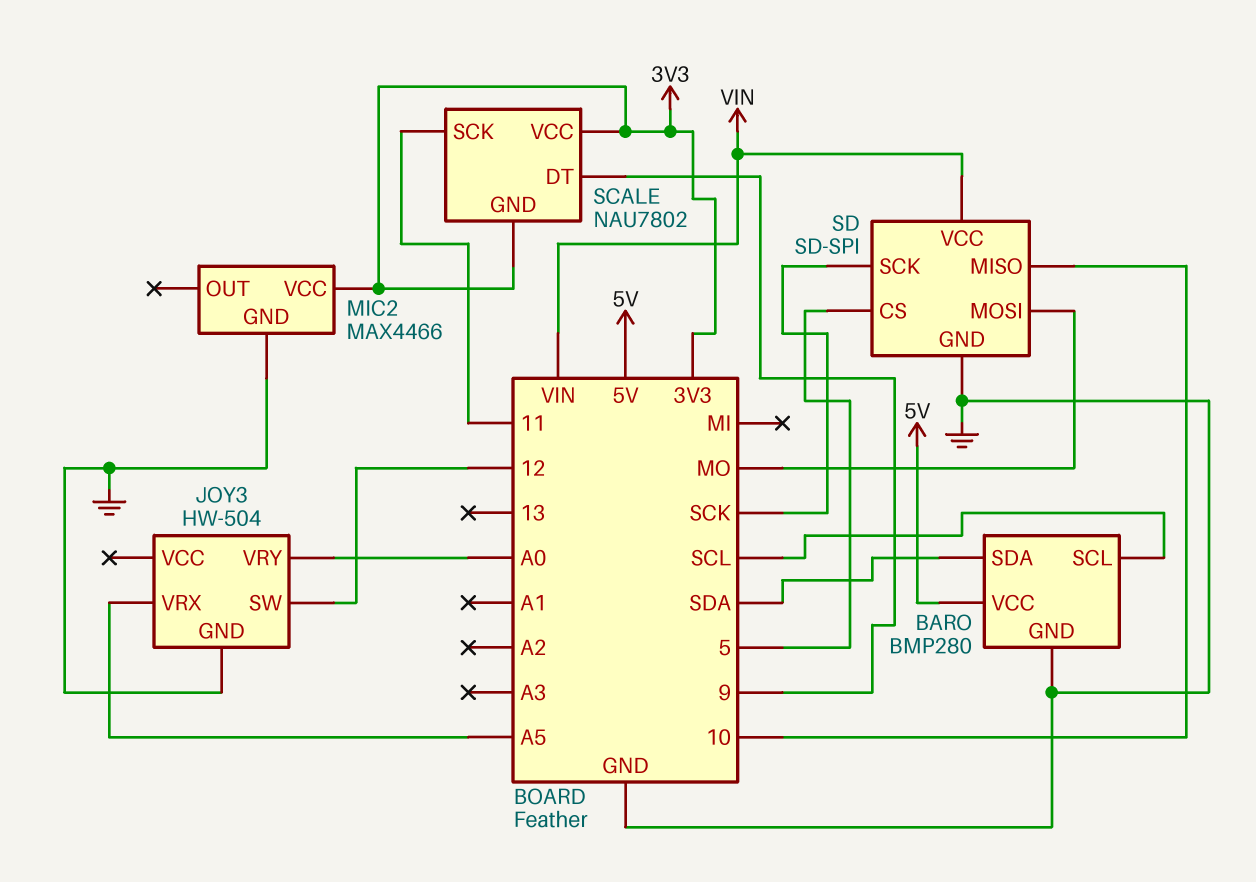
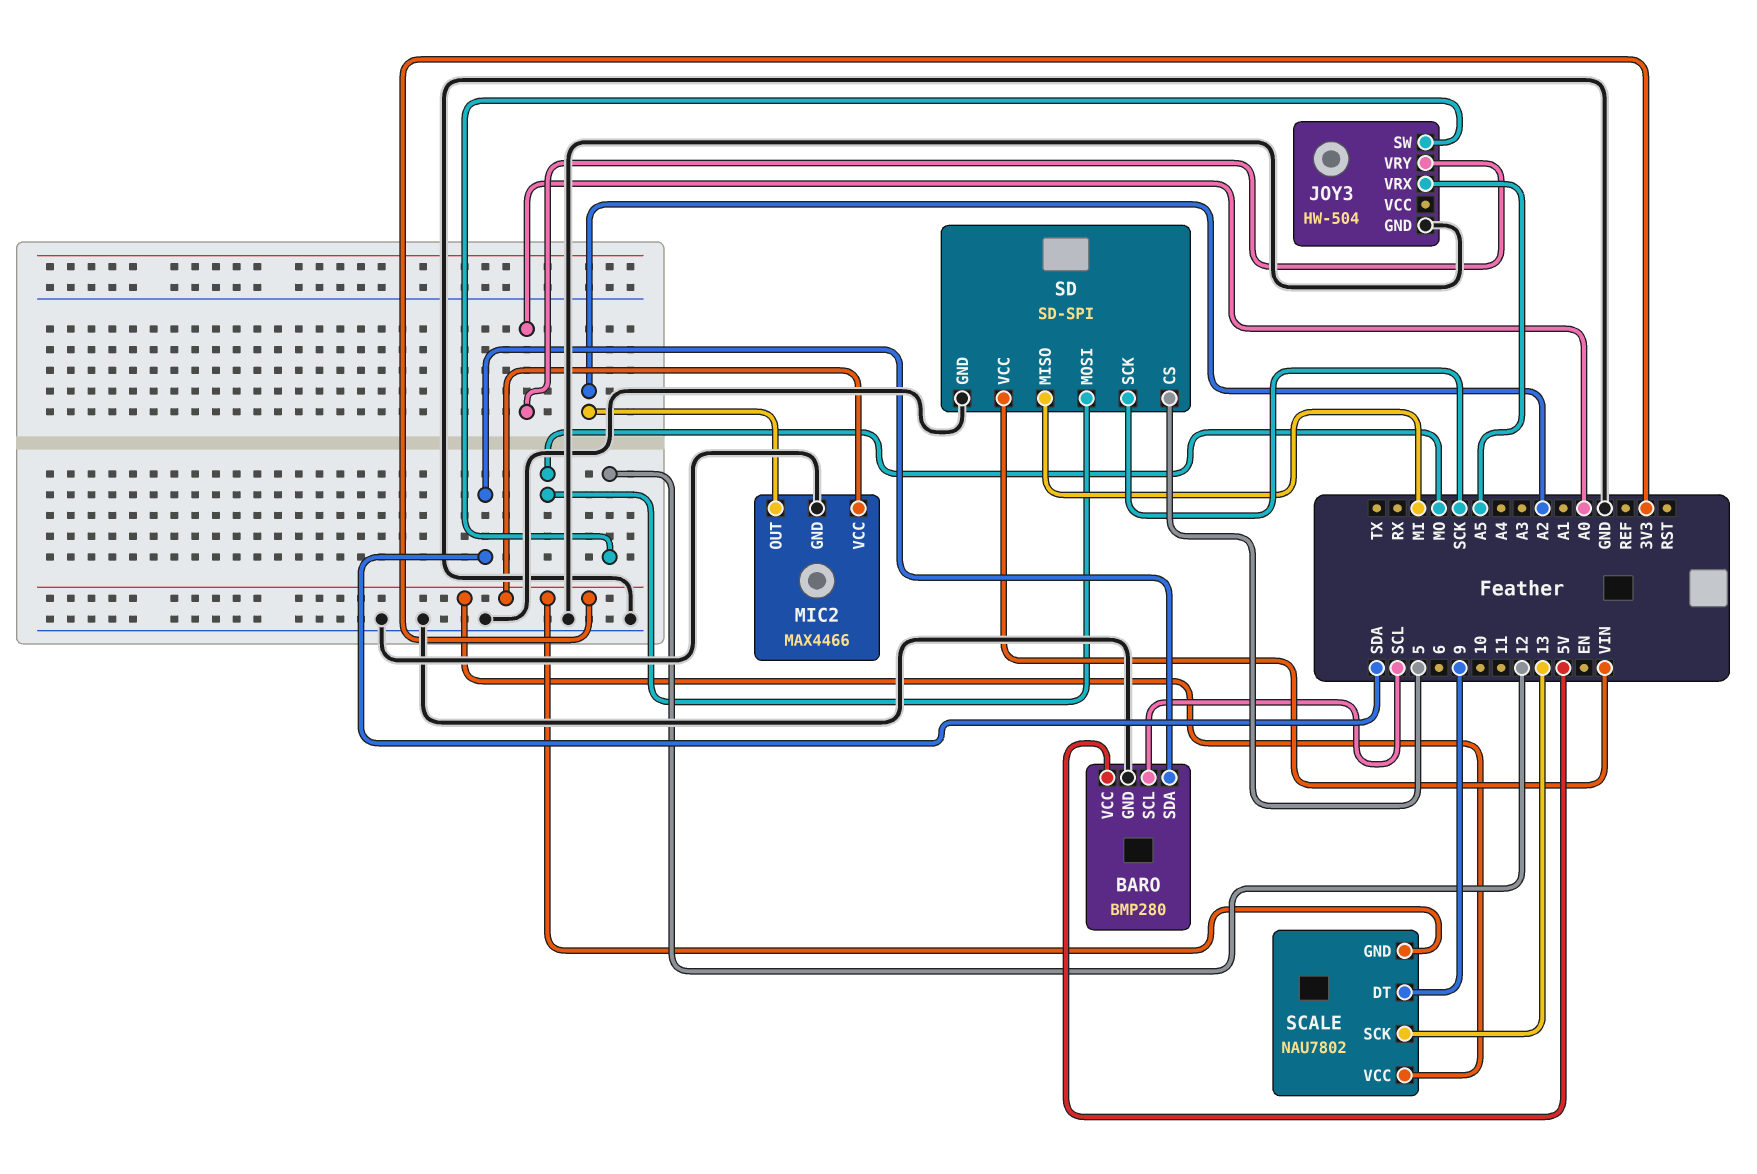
MIC2 pin OUT: none -> A2
SCALE pin SCK: 11 -> 13
SD pin MISO: 10 -> MI

